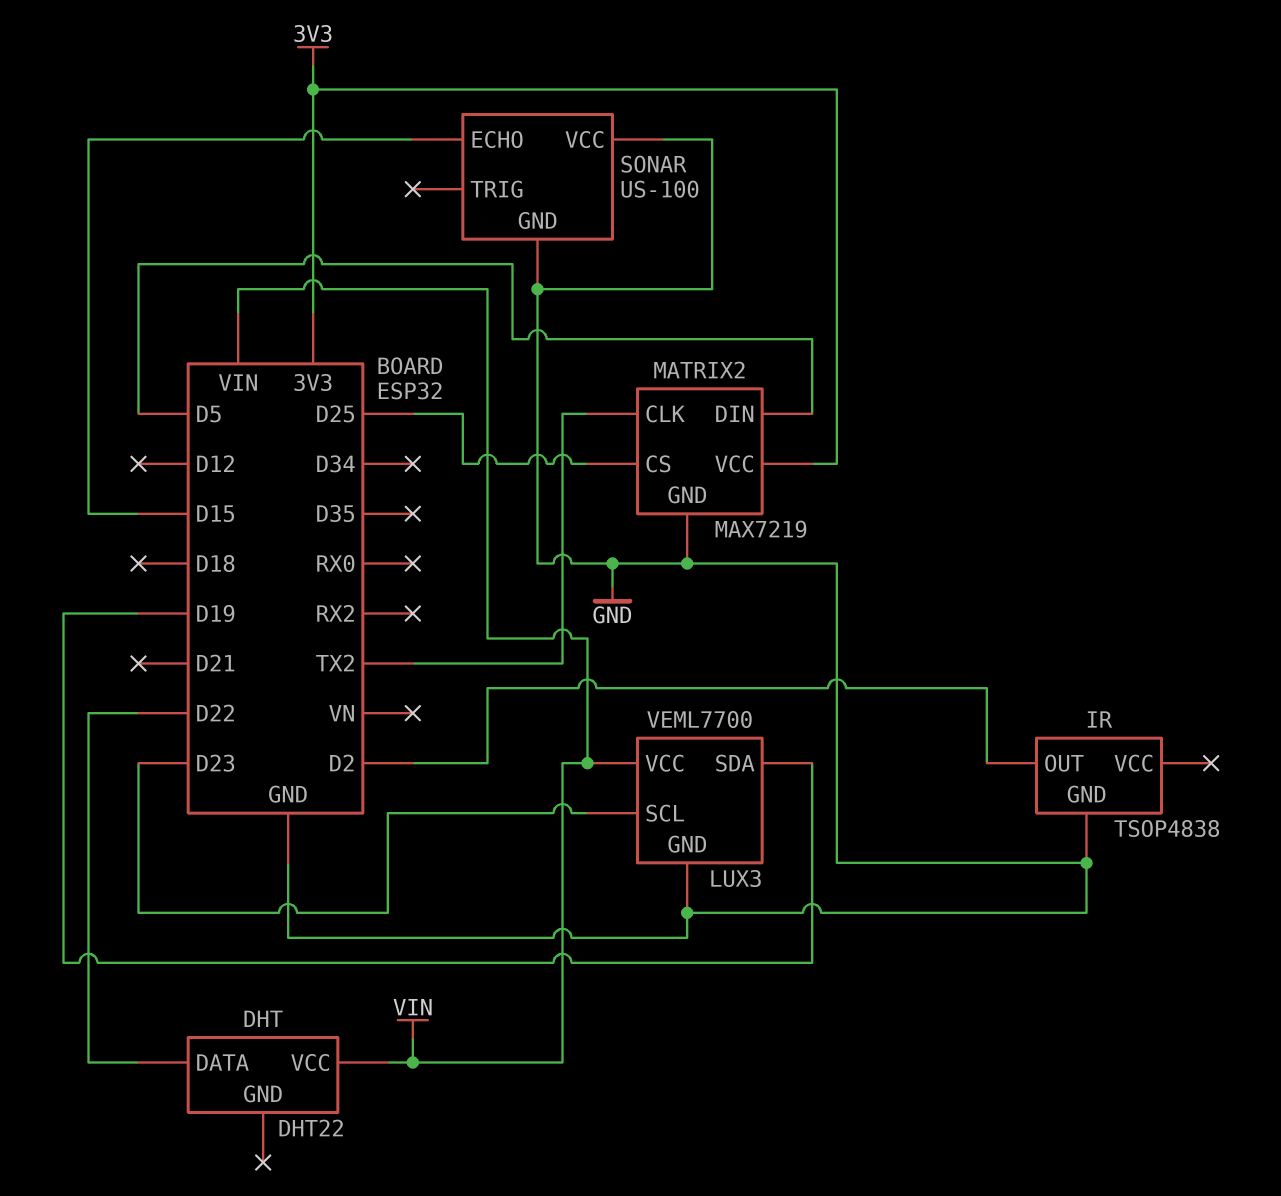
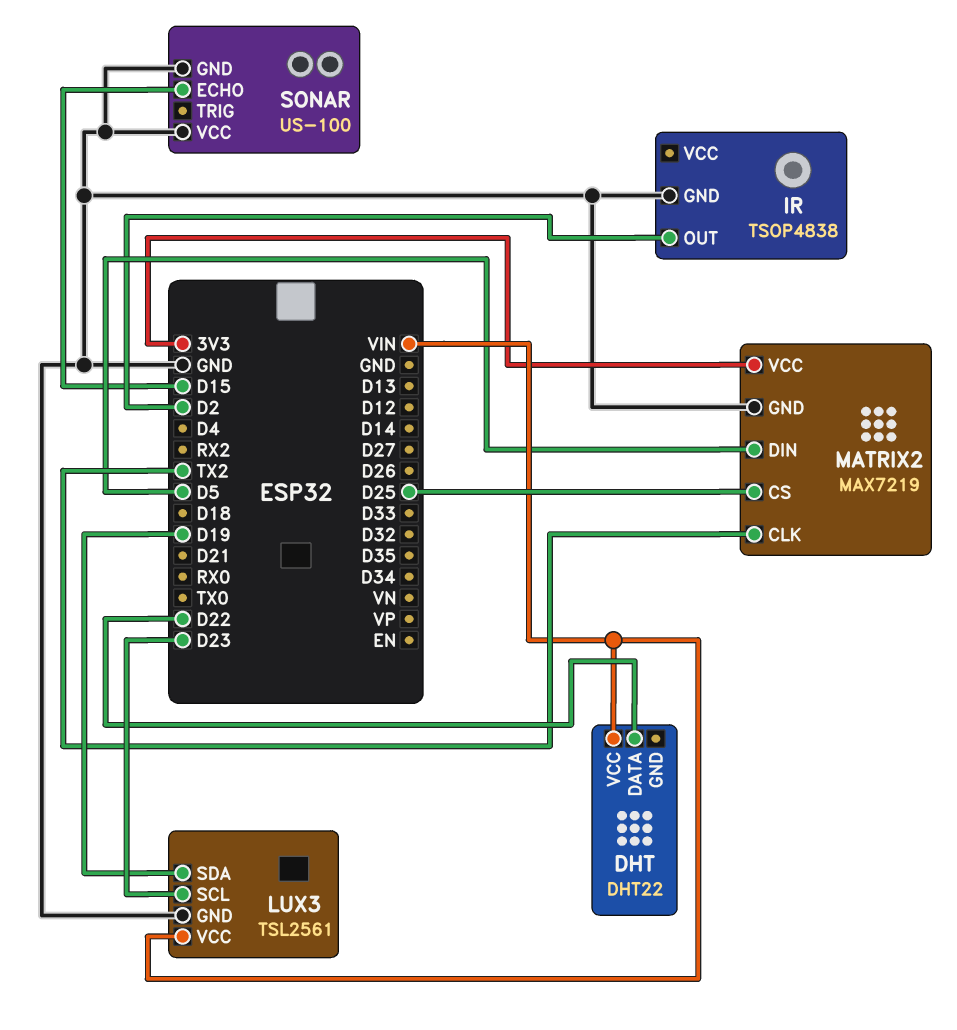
LUX3: VEML7700 -> TSL2561

